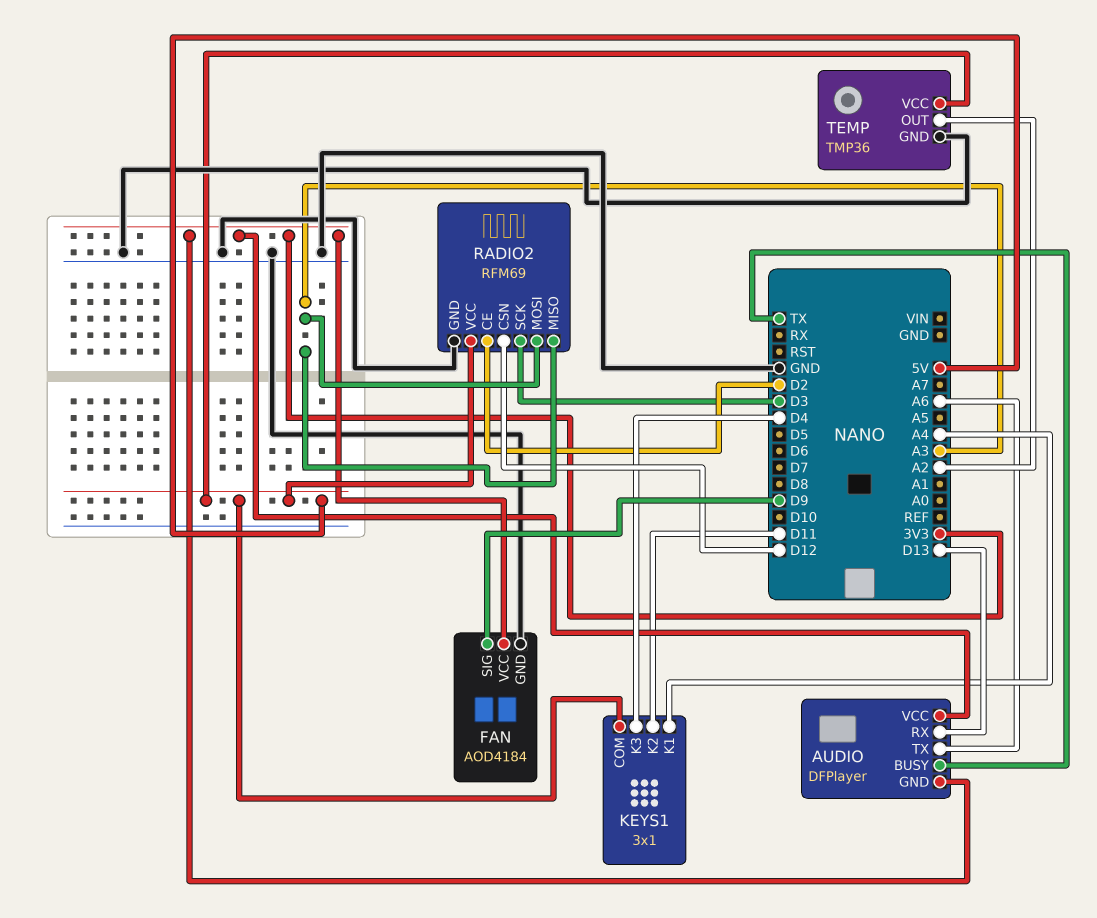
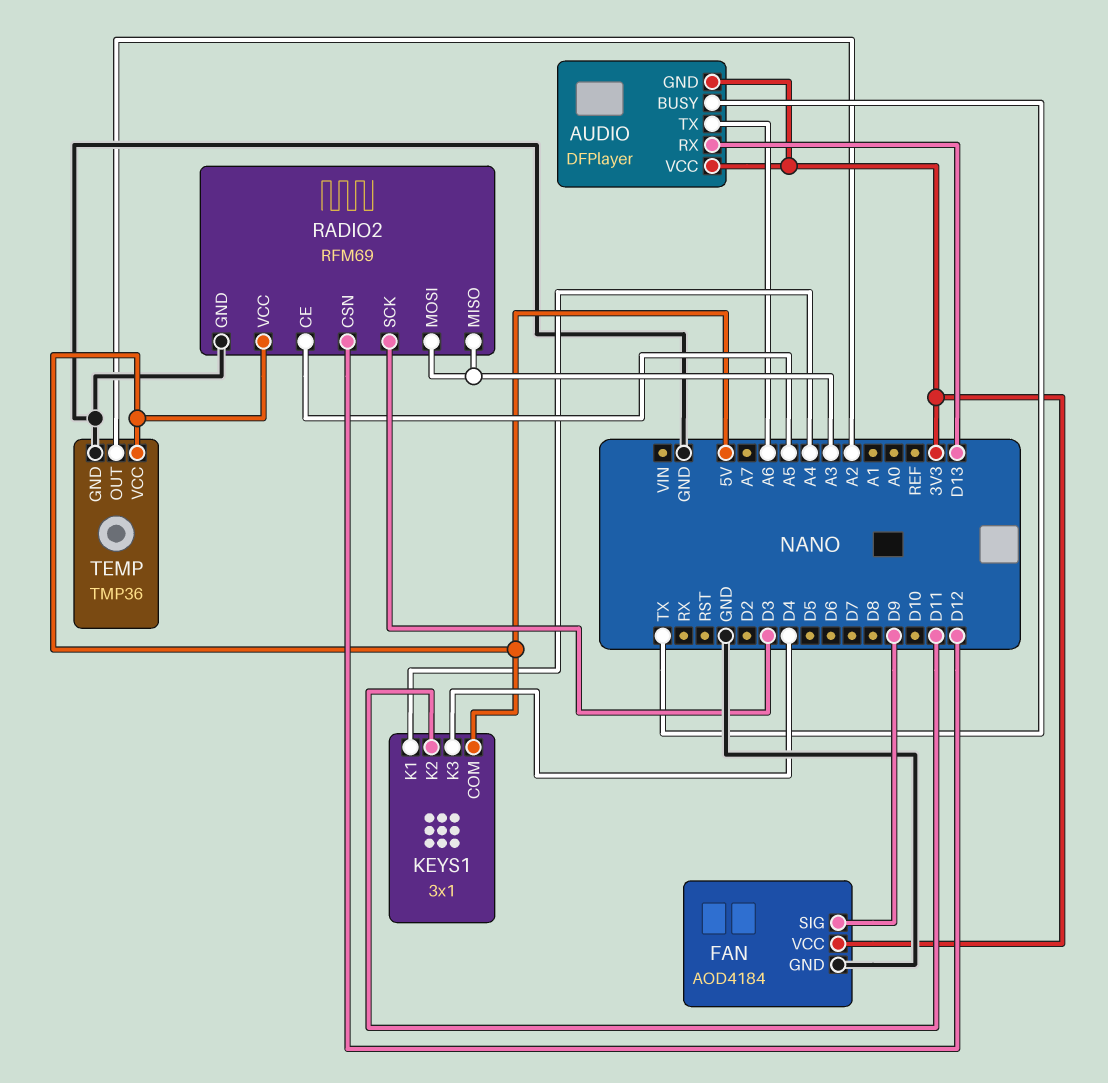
RADIO2 pin CE: D2 -> A5

